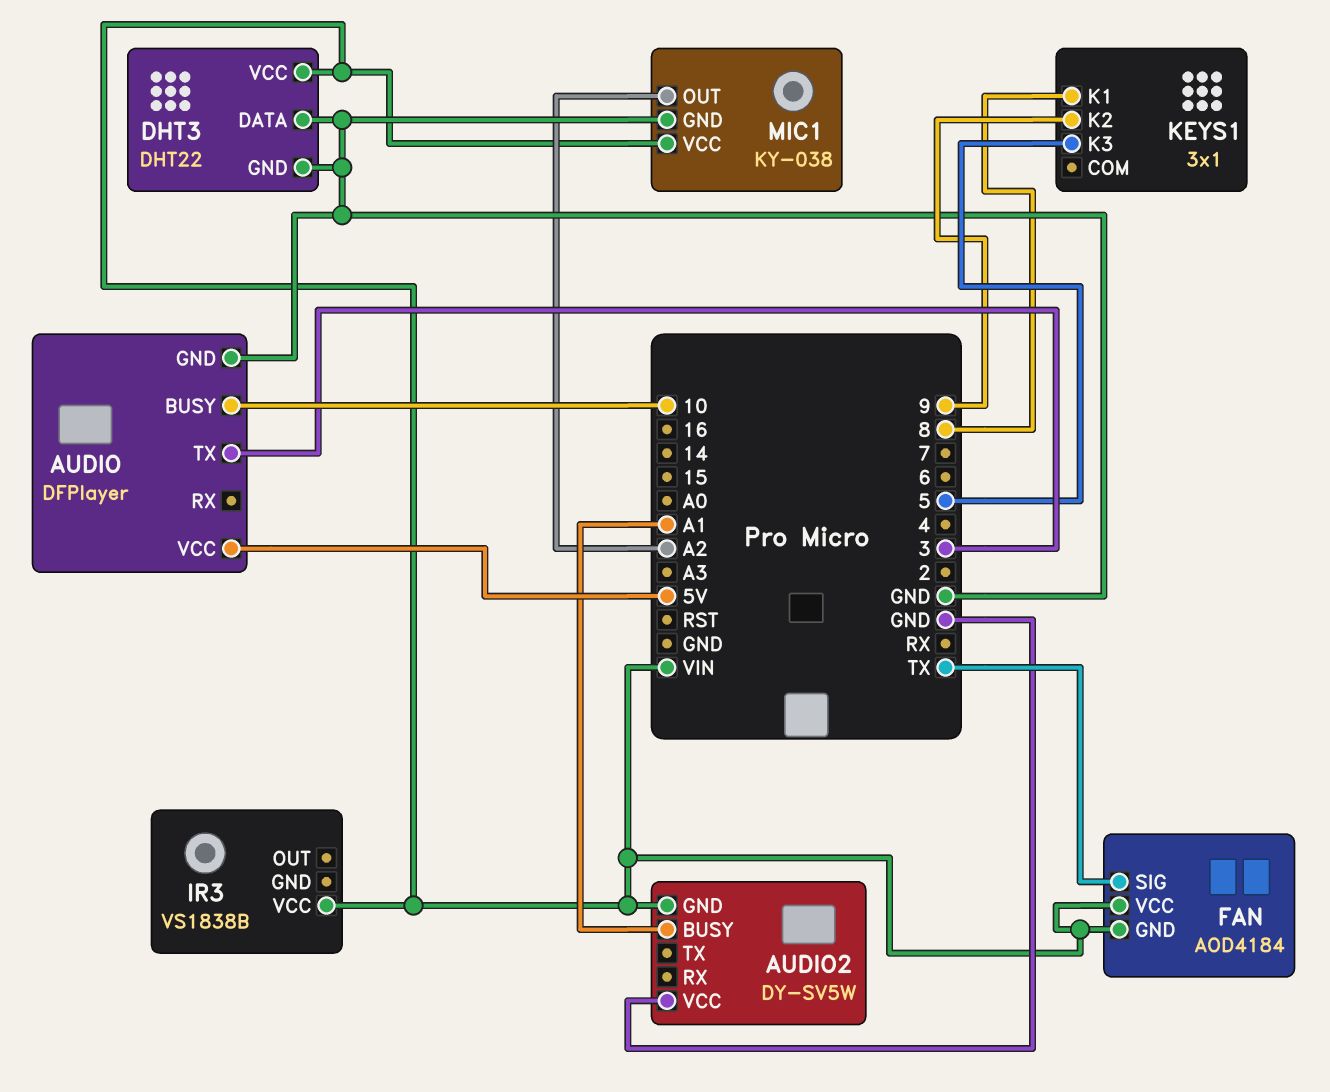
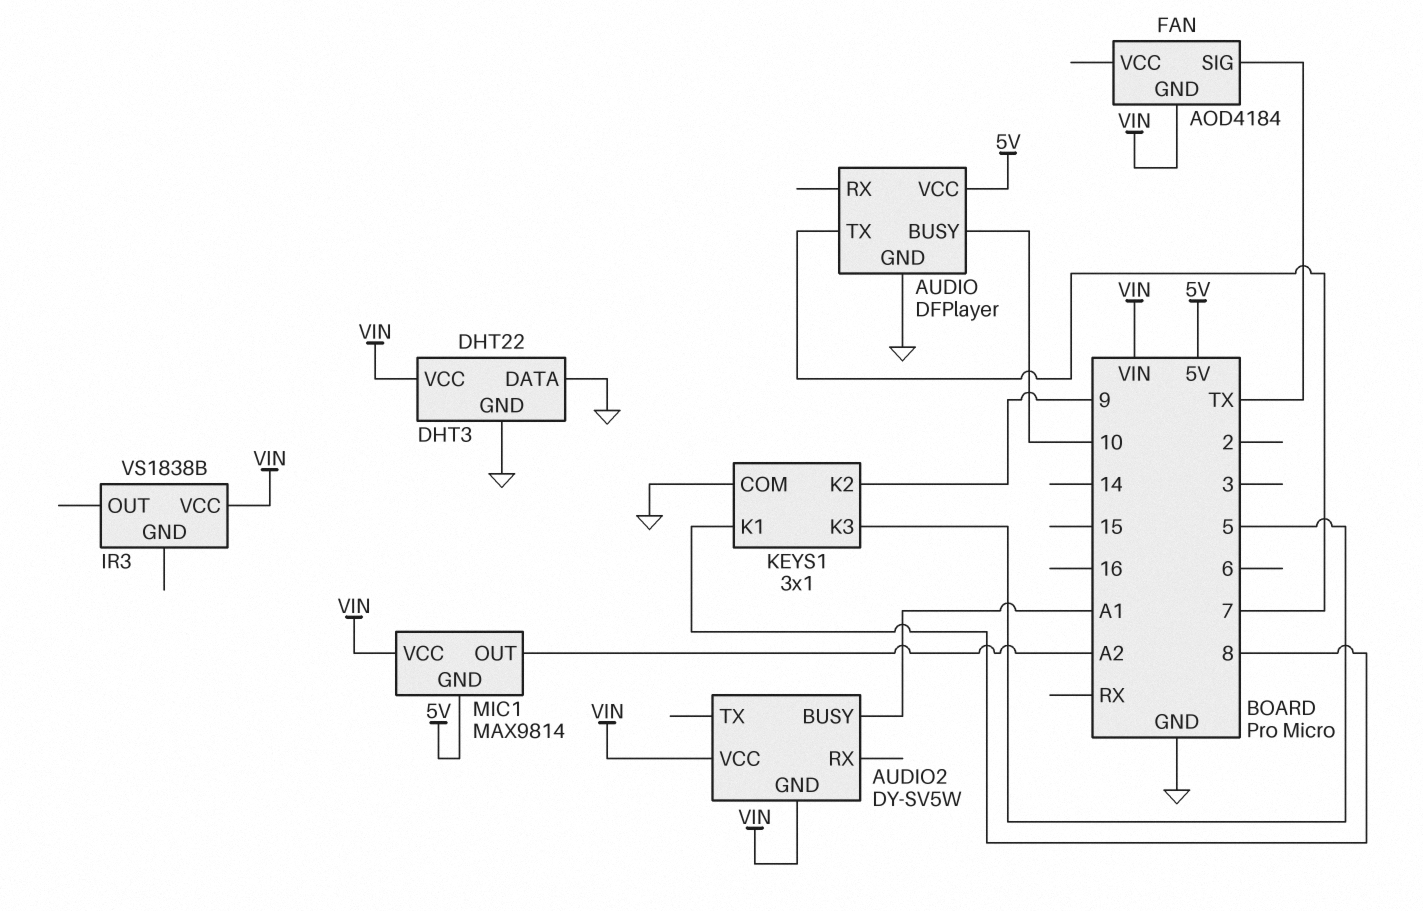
AUDIO pin TX: 3 -> 7
AUDIO2 pin VCC: GND -> VIN
FAN pin VCC: VIN -> none
KEYS1 pin COM: none -> GND
MIC1: KY-038 -> MAX9814
MIC1 pin GND: GND -> 5V

